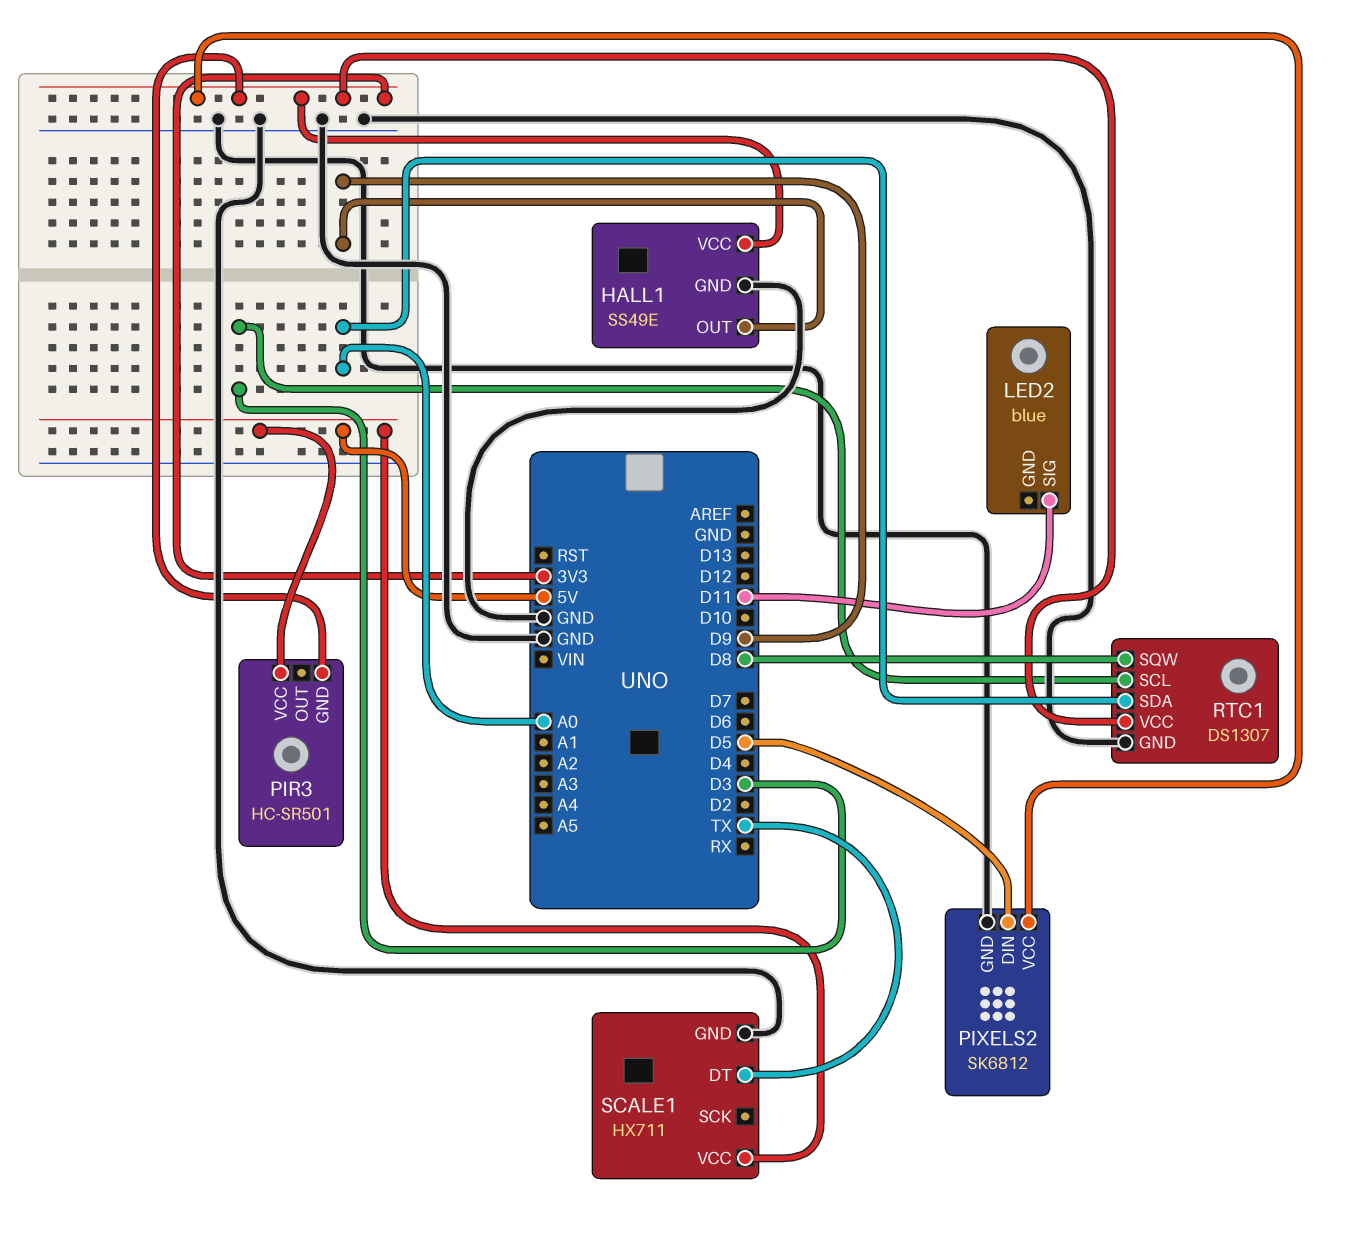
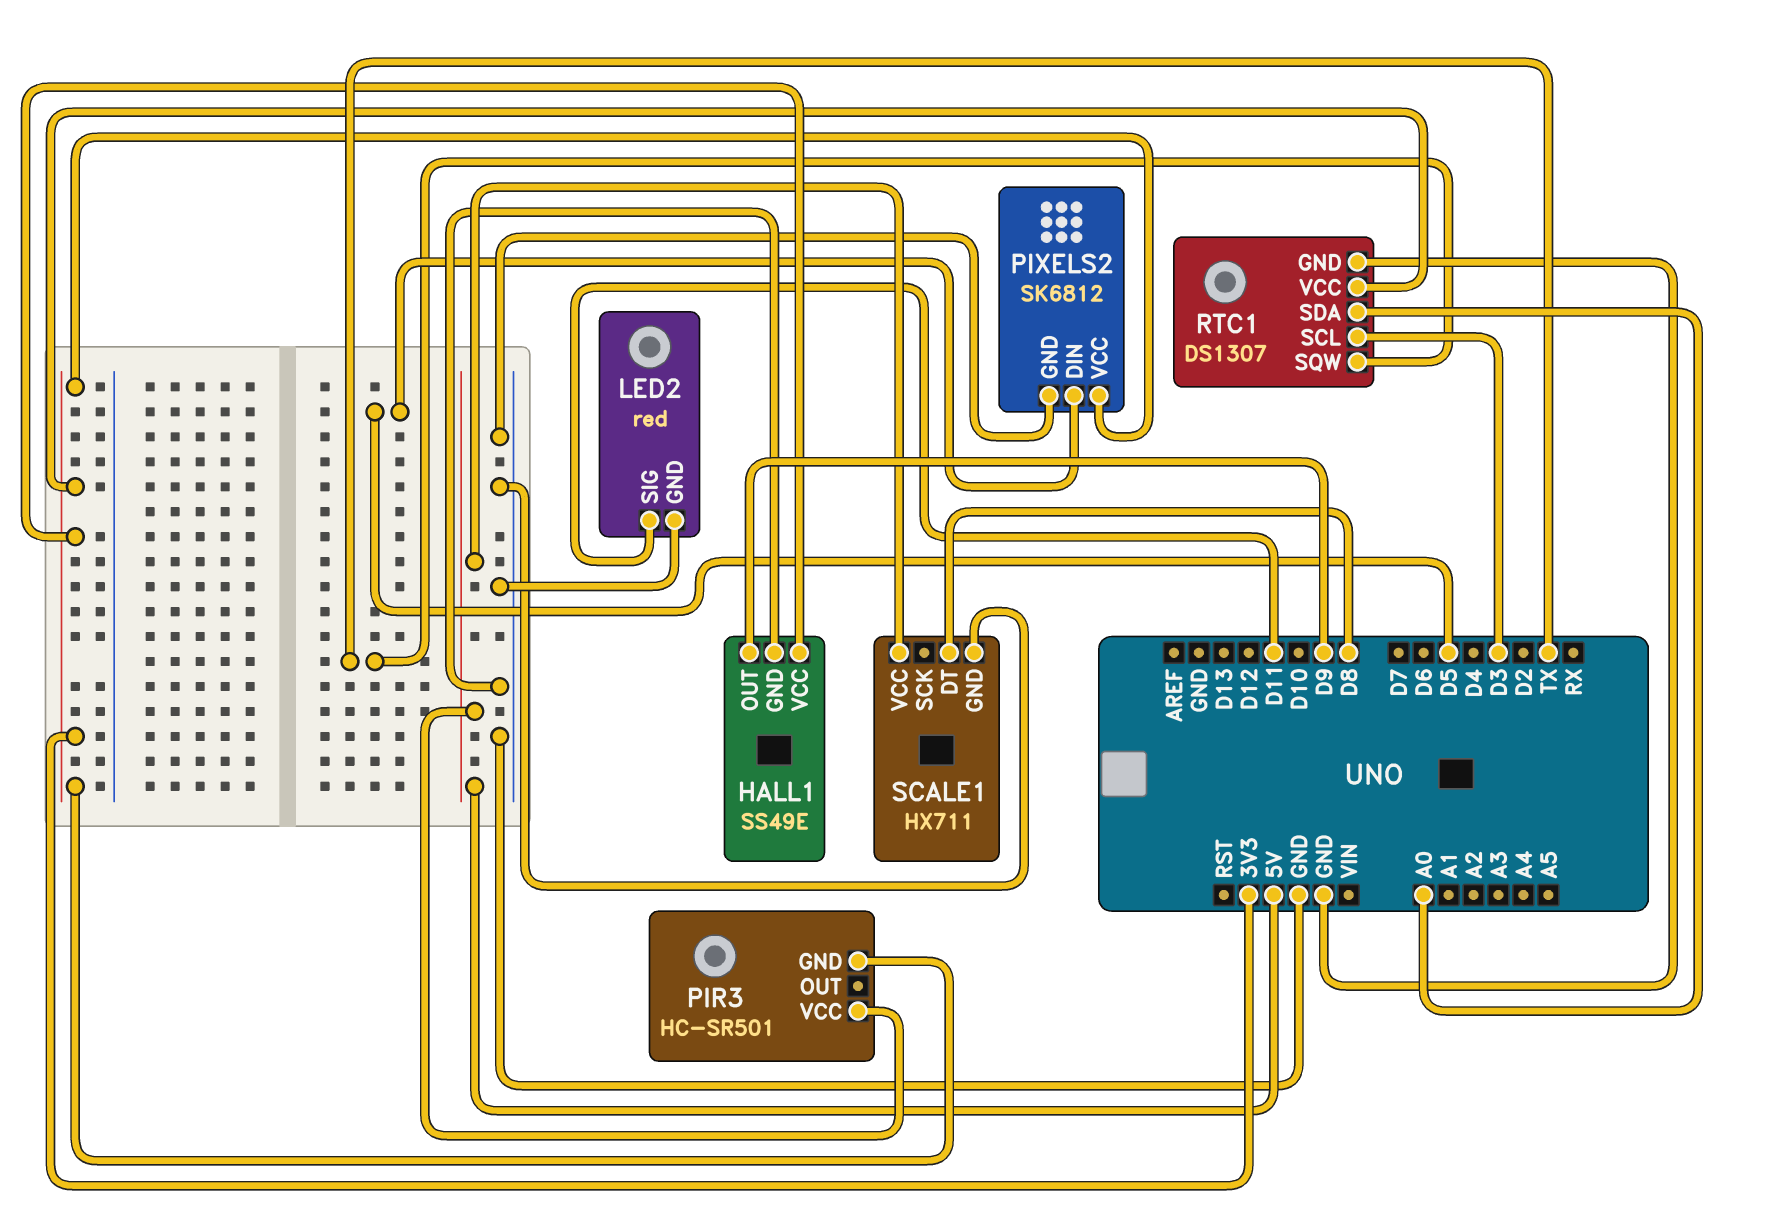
LED2: blue -> red
LED2 pin GND: none -> GND
RTC1 pin SQW: D8 -> TX
SCALE1 pin DT: TX -> D8

